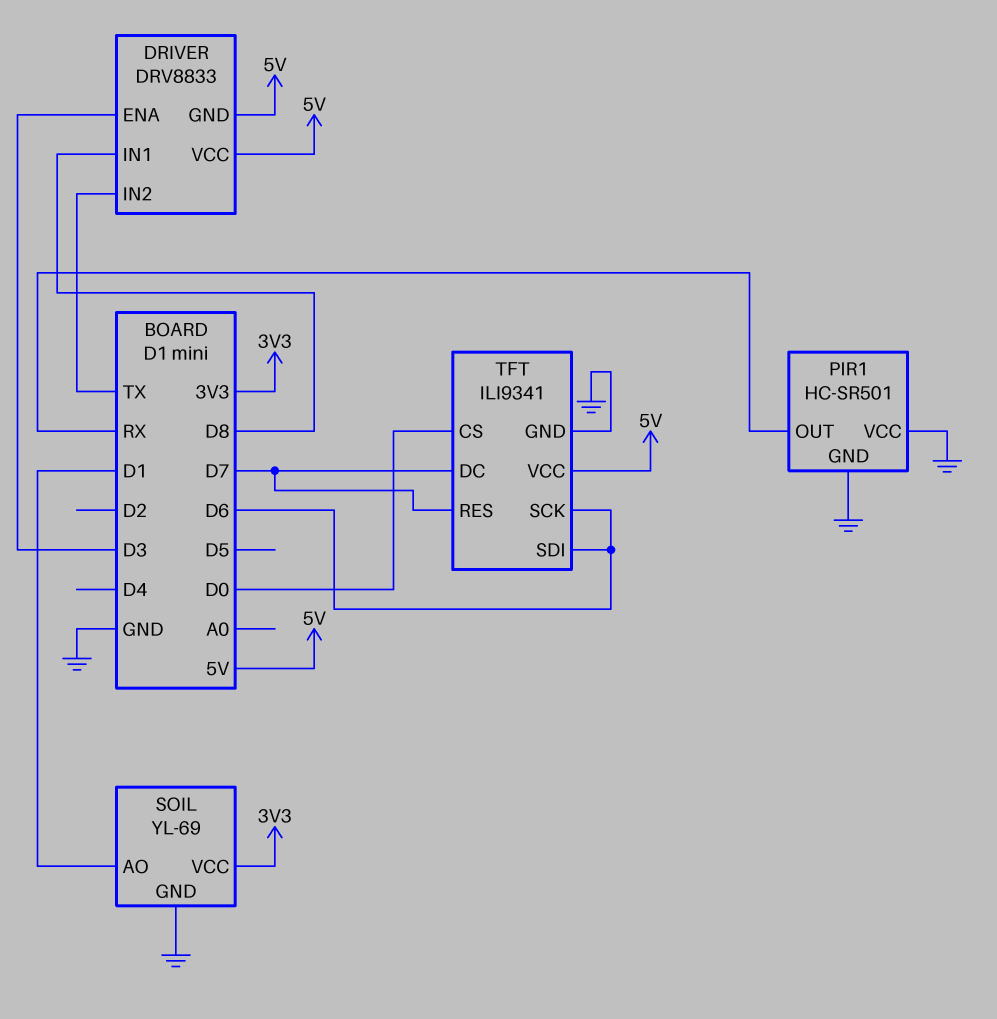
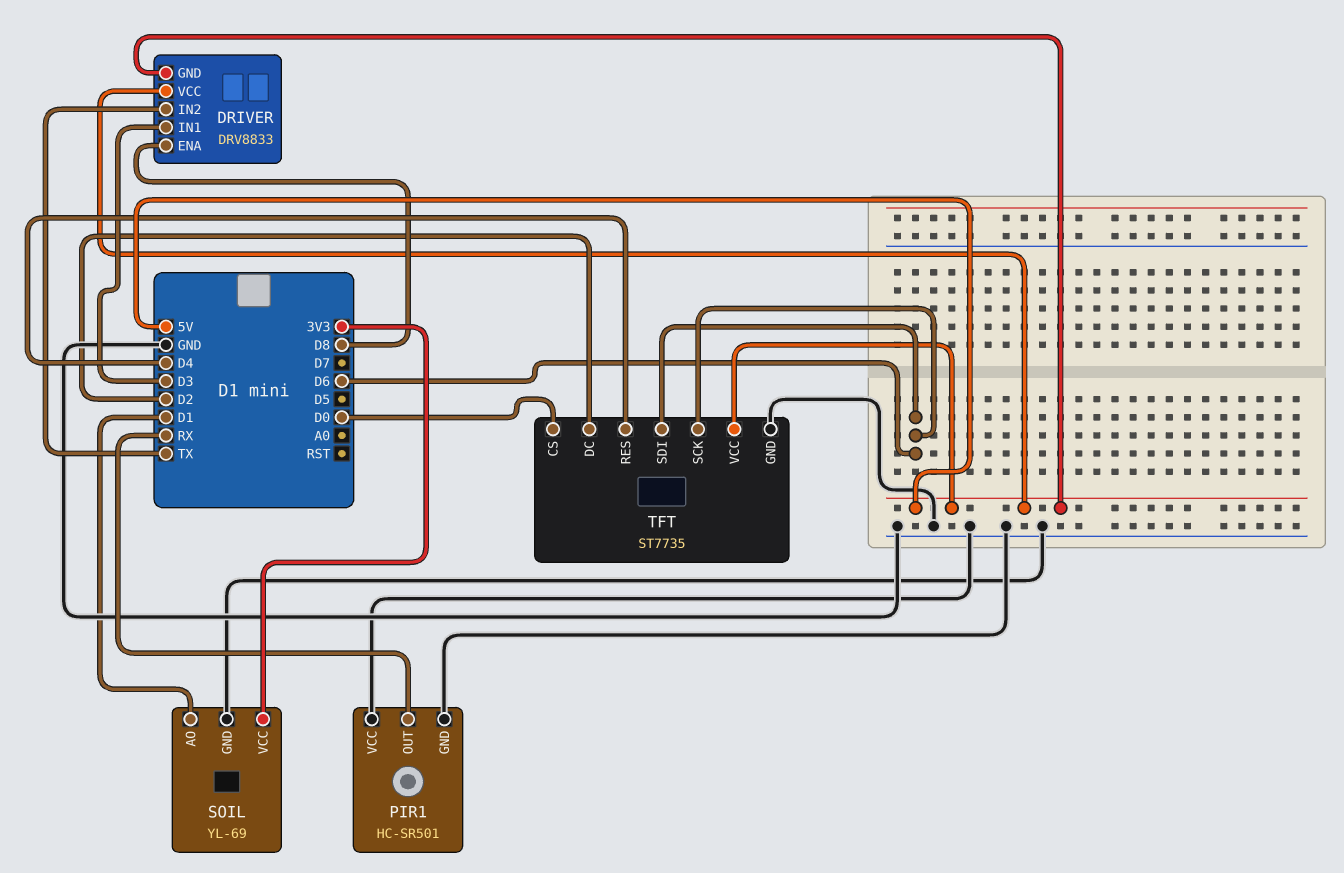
DRIVER pin ENA: D3 -> D8
DRIVER pin IN1: D8 -> D3
TFT: ILI9341 -> ST7735
TFT pin DC: D7 -> D2
TFT pin RES: D7 -> D4

